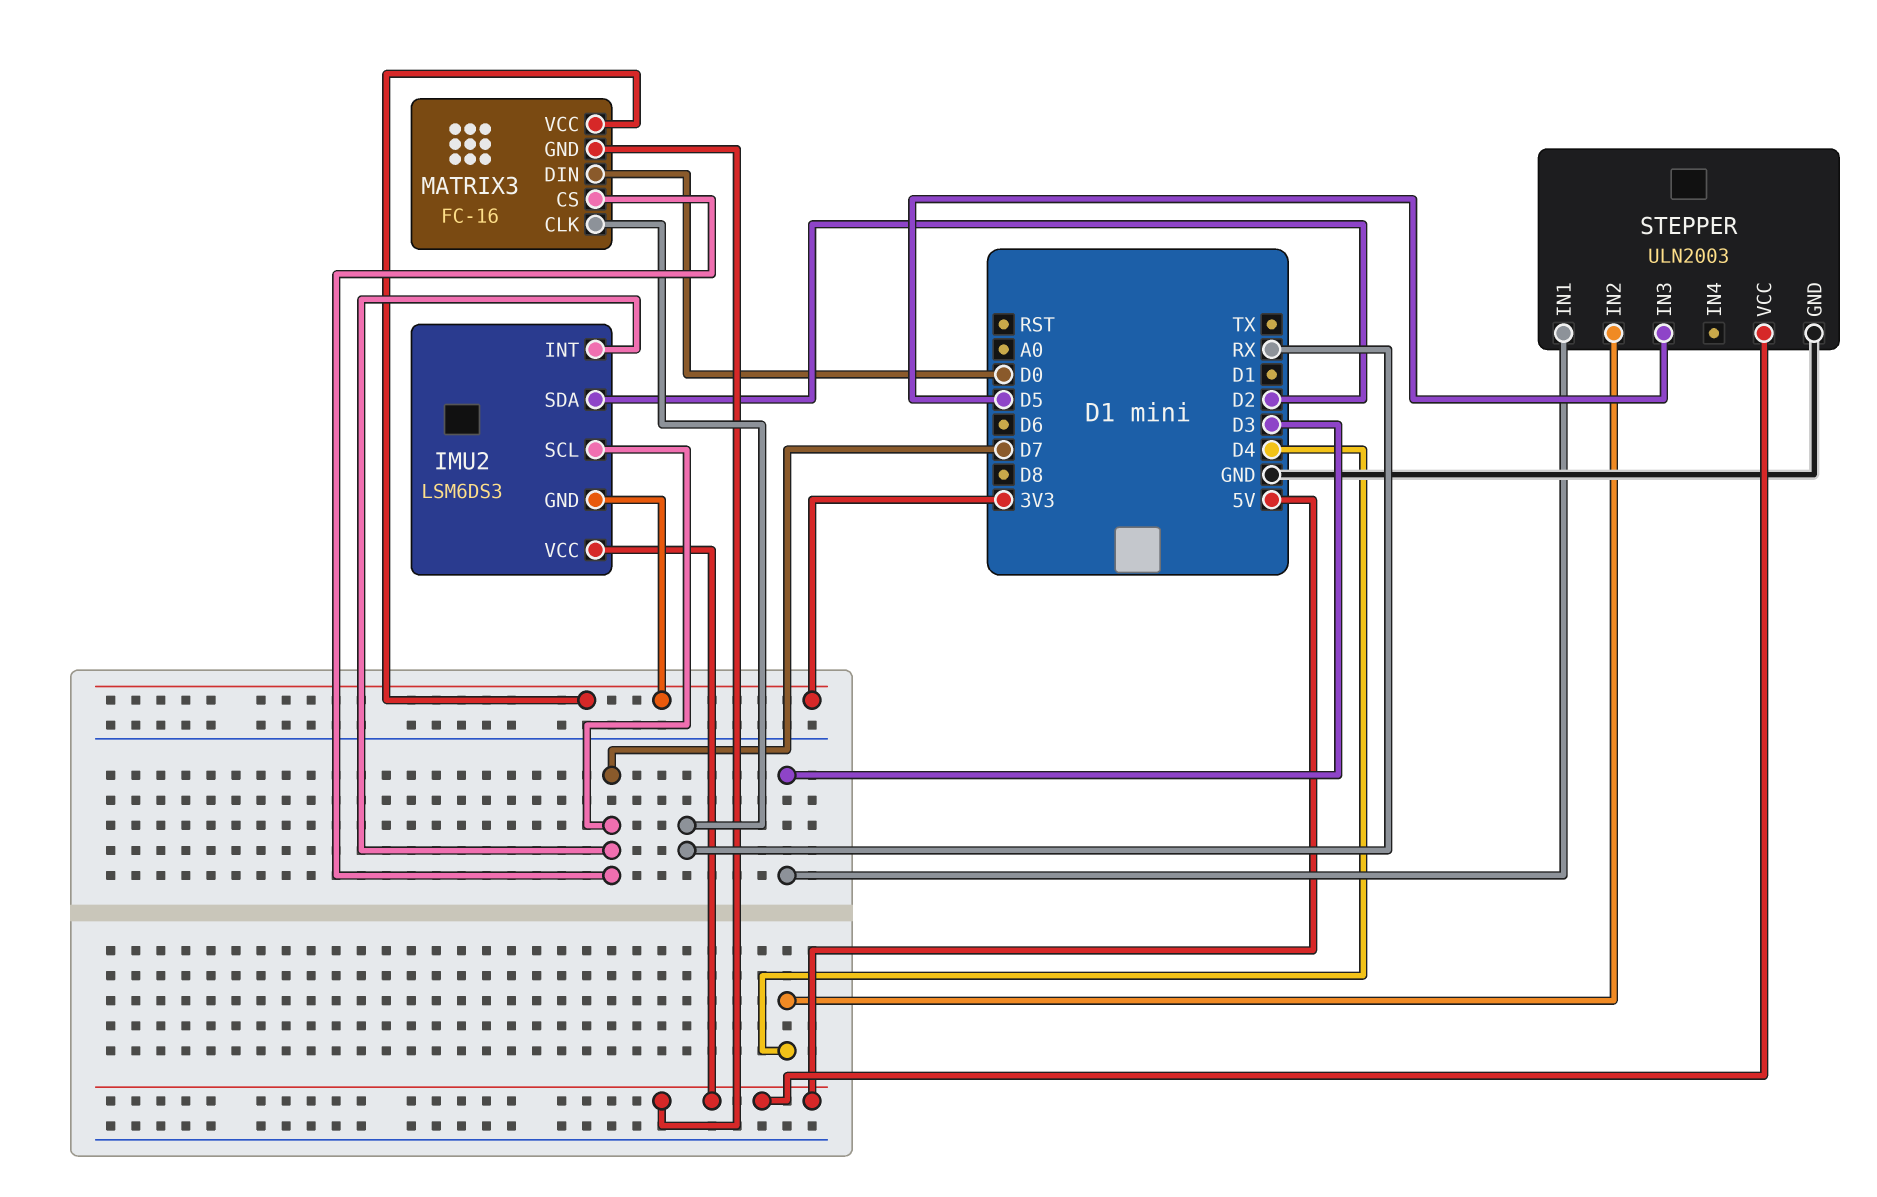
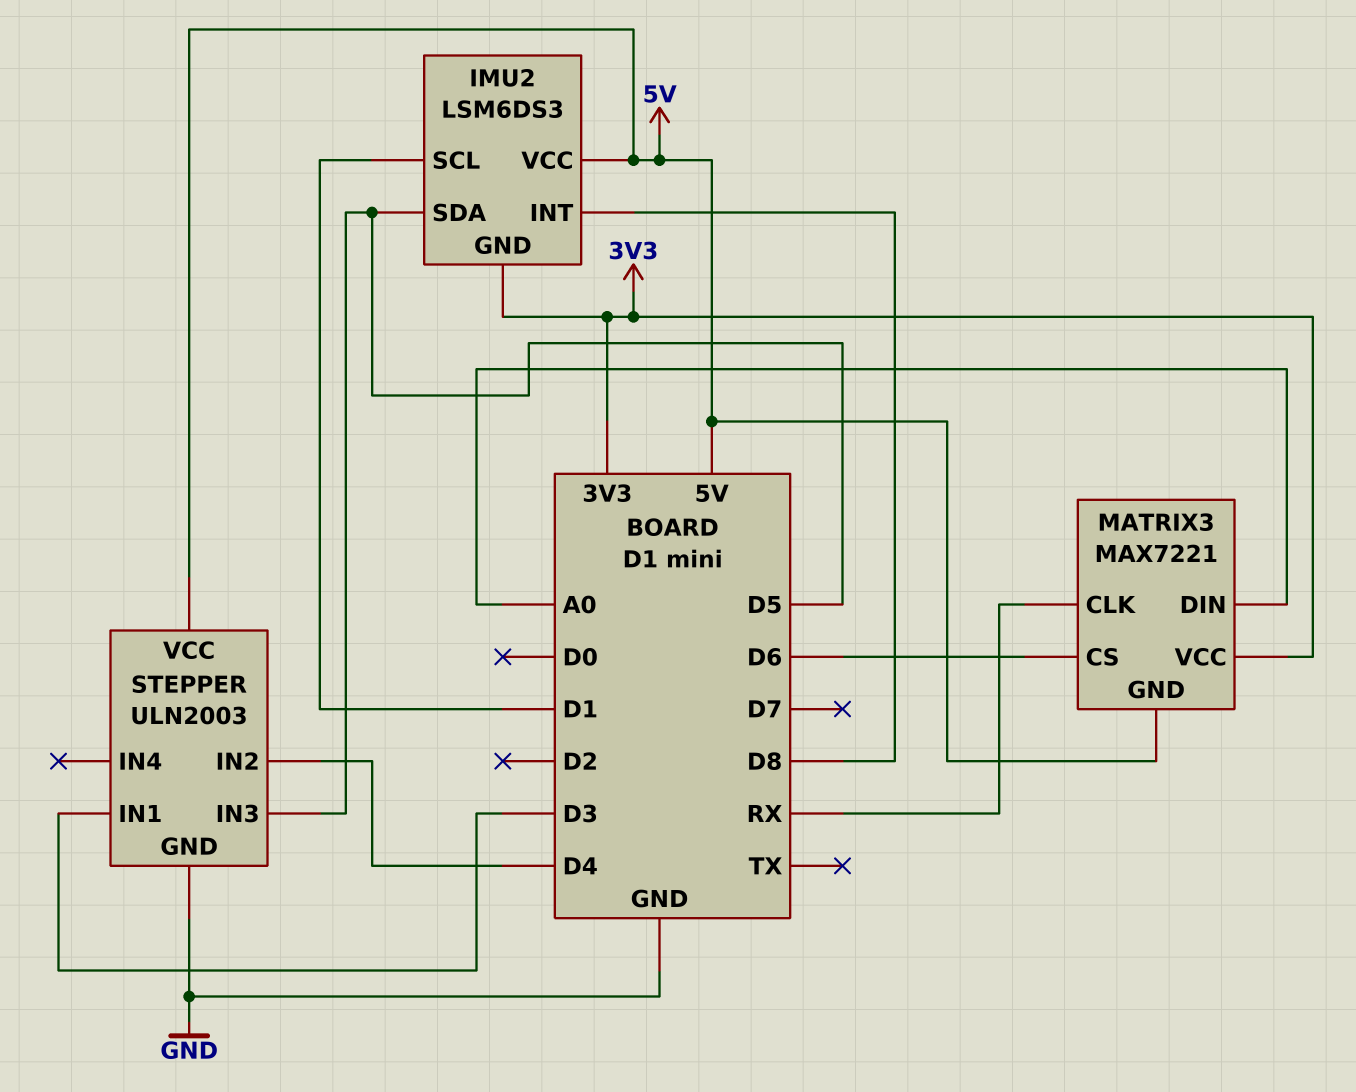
IMU2 pin INT: D7 -> D8
IMU2 pin SCL: D7 -> D1
IMU2 pin SDA: D2 -> D5
MATRIX3: FC-16 -> MAX7221
MATRIX3 pin CS: D7 -> D6
MATRIX3 pin DIN: D0 -> A0

